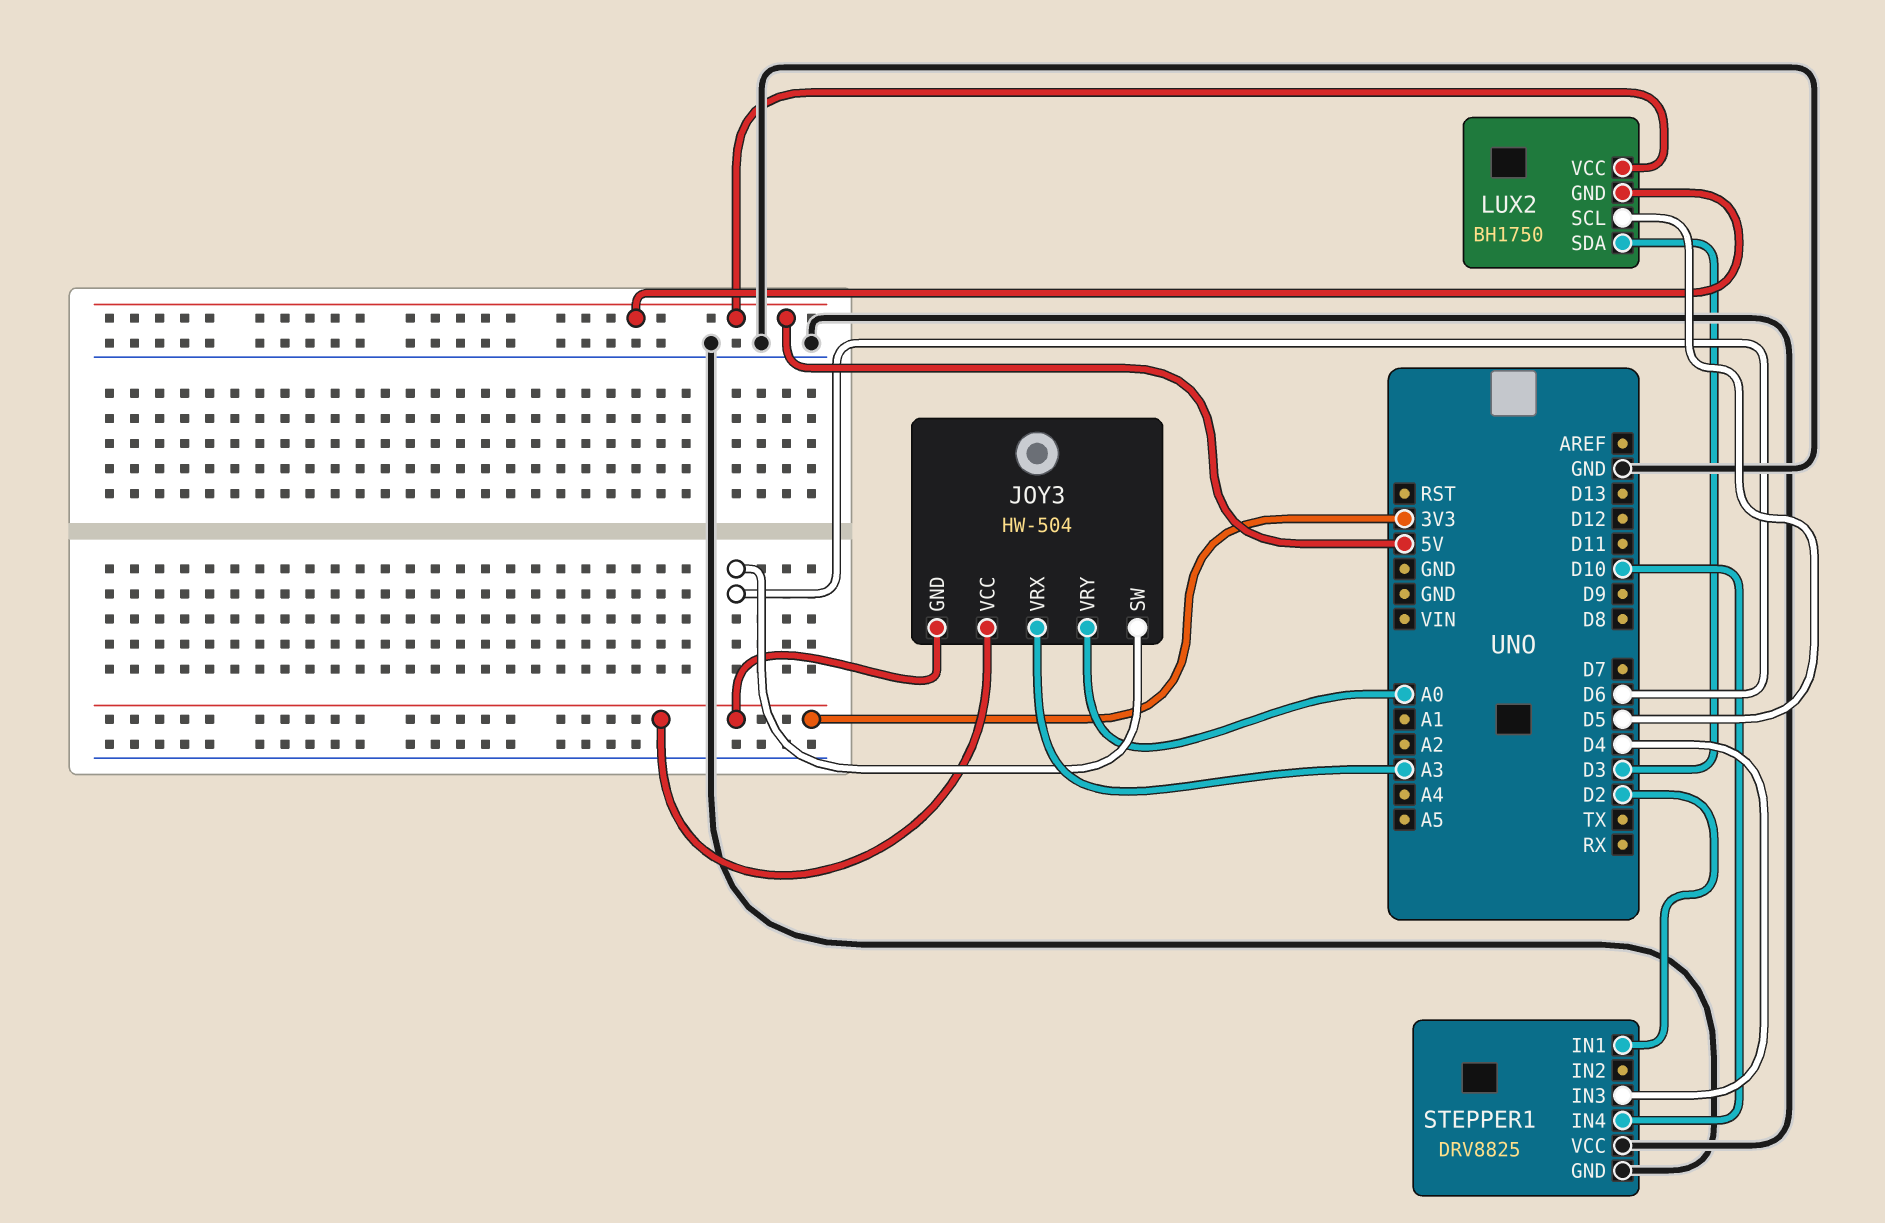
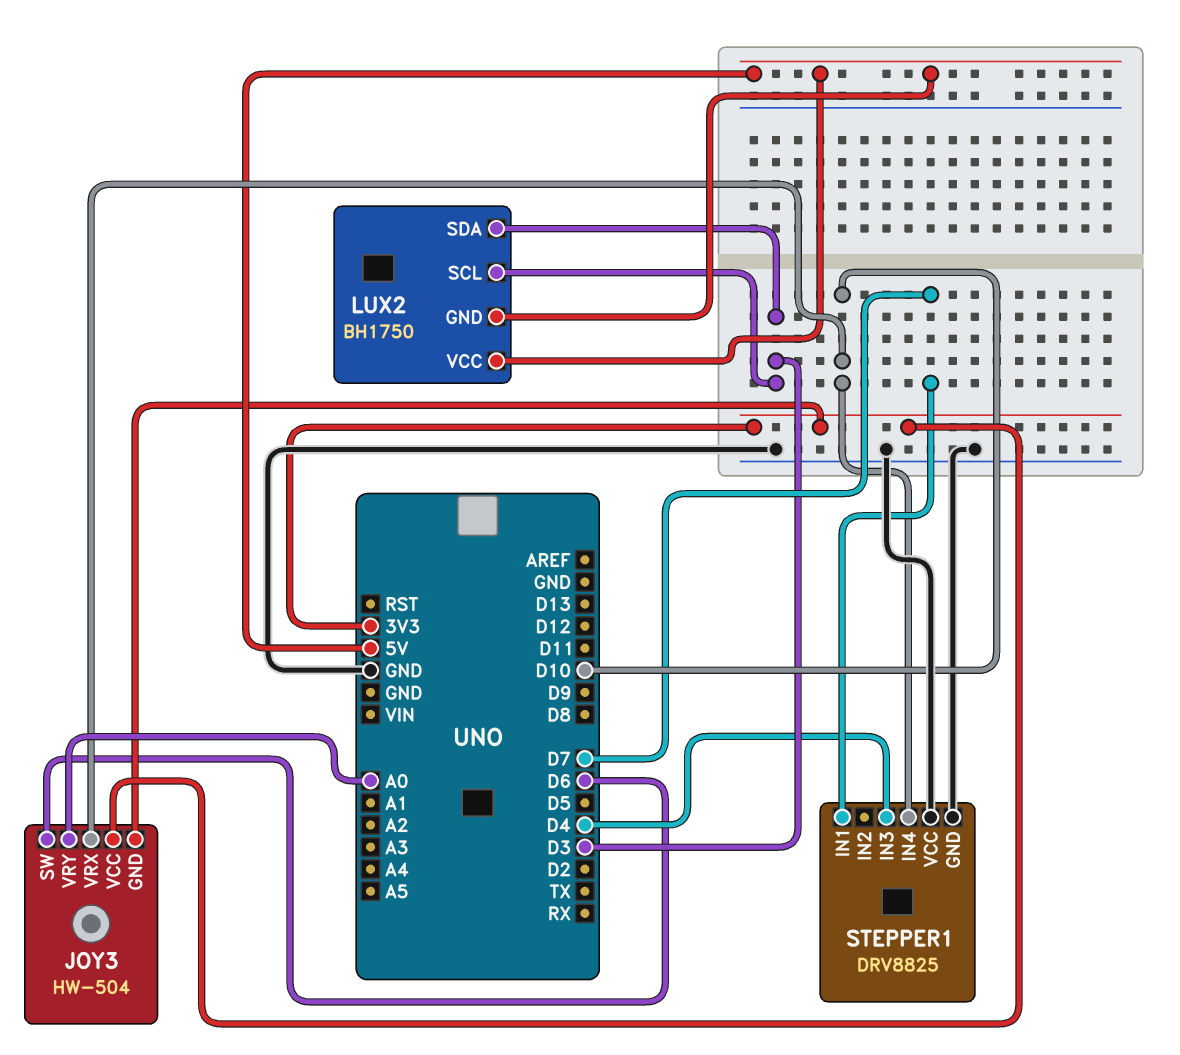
JOY3 pin VRX: A3 -> D10
LUX2 pin SCL: D5 -> D3
STEPPER1 pin IN1: D2 -> D7

